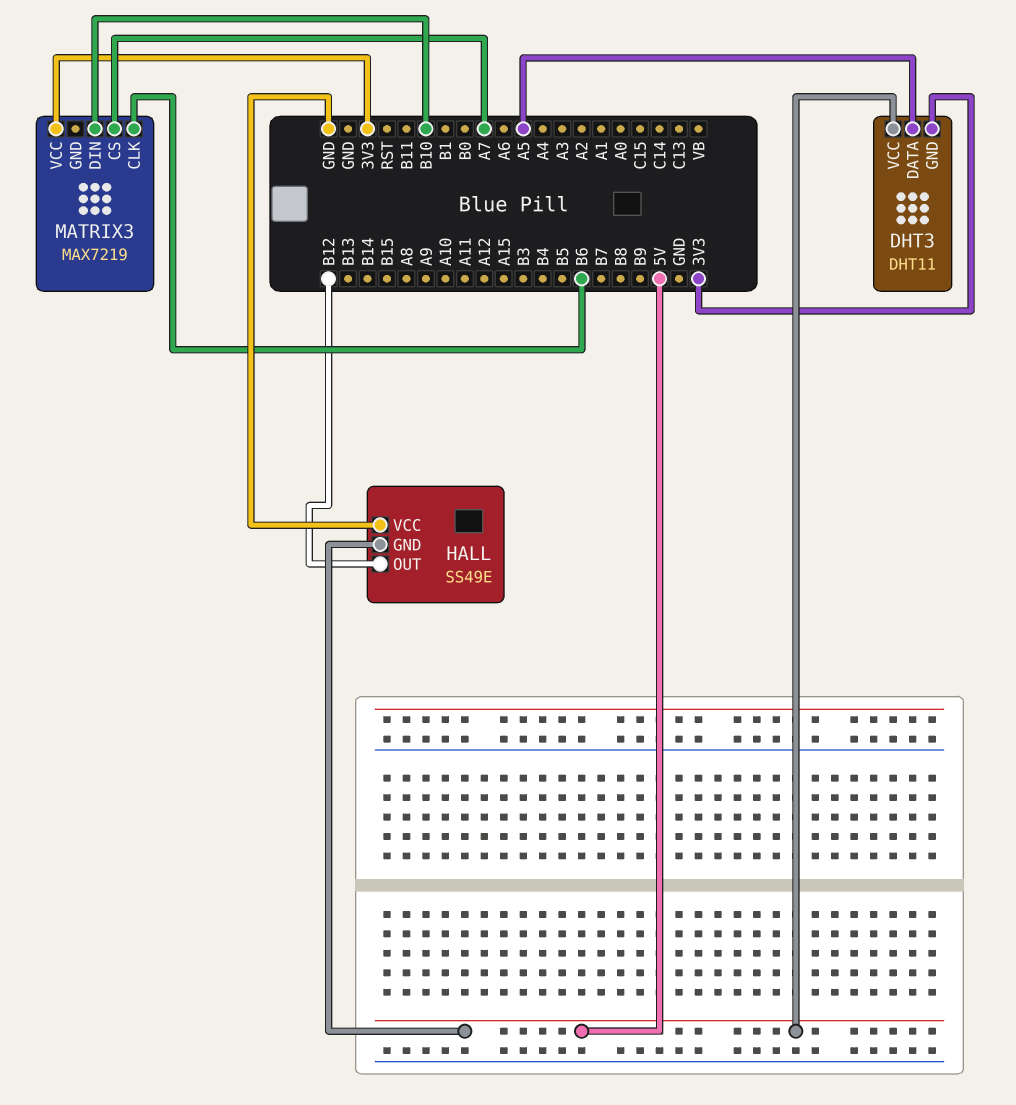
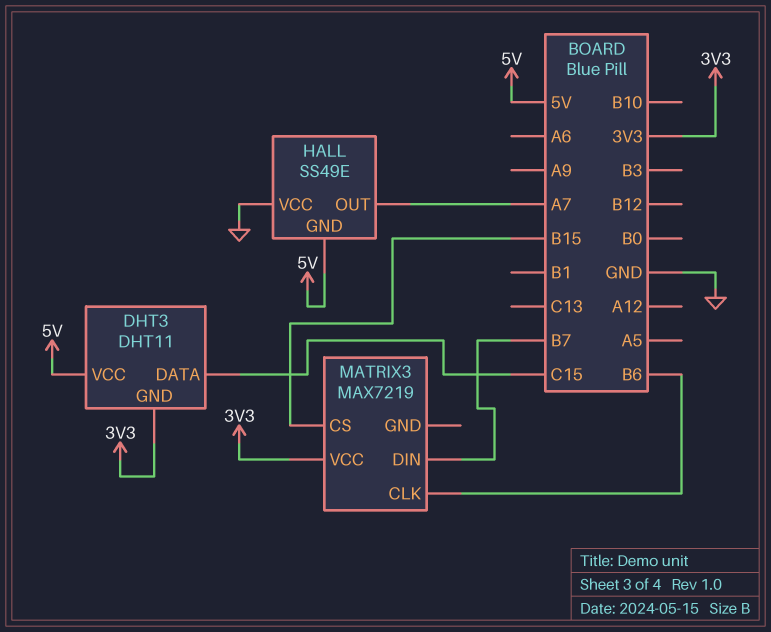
DHT3 pin DATA: A5 -> C15
HALL pin OUT: B12 -> A7
MATRIX3 pin CS: A7 -> B15
MATRIX3 pin DIN: B10 -> B7

